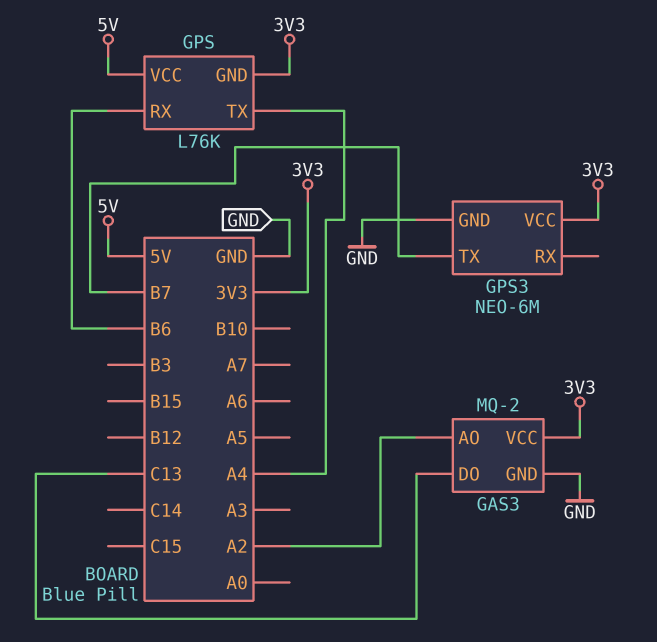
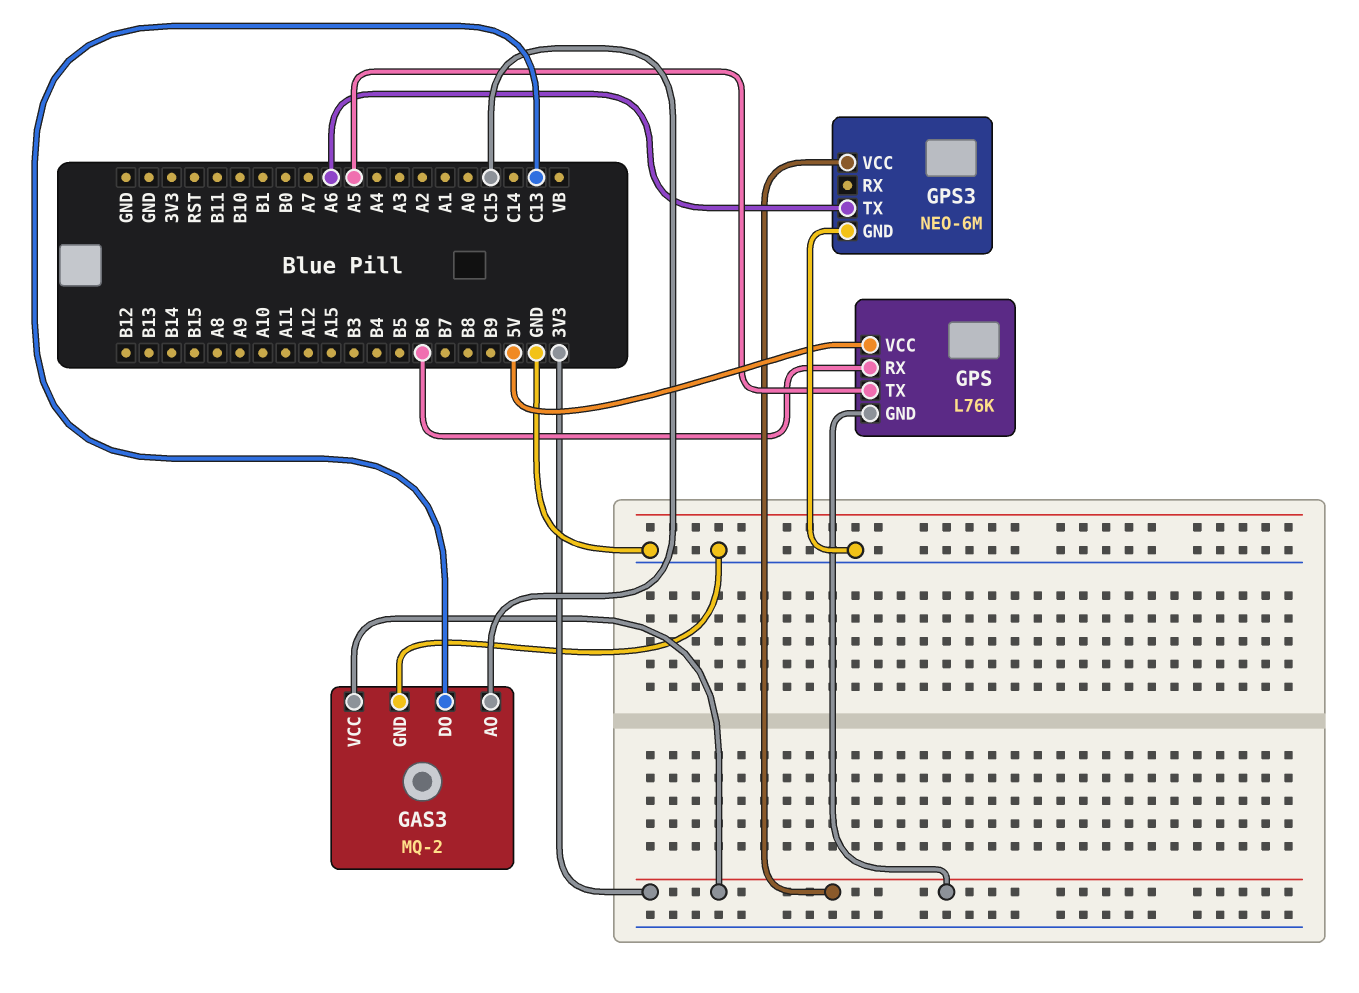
GAS3 pin AO: A2 -> C15
GPS pin TX: A4 -> A5
GPS3 pin TX: B7 -> A6

